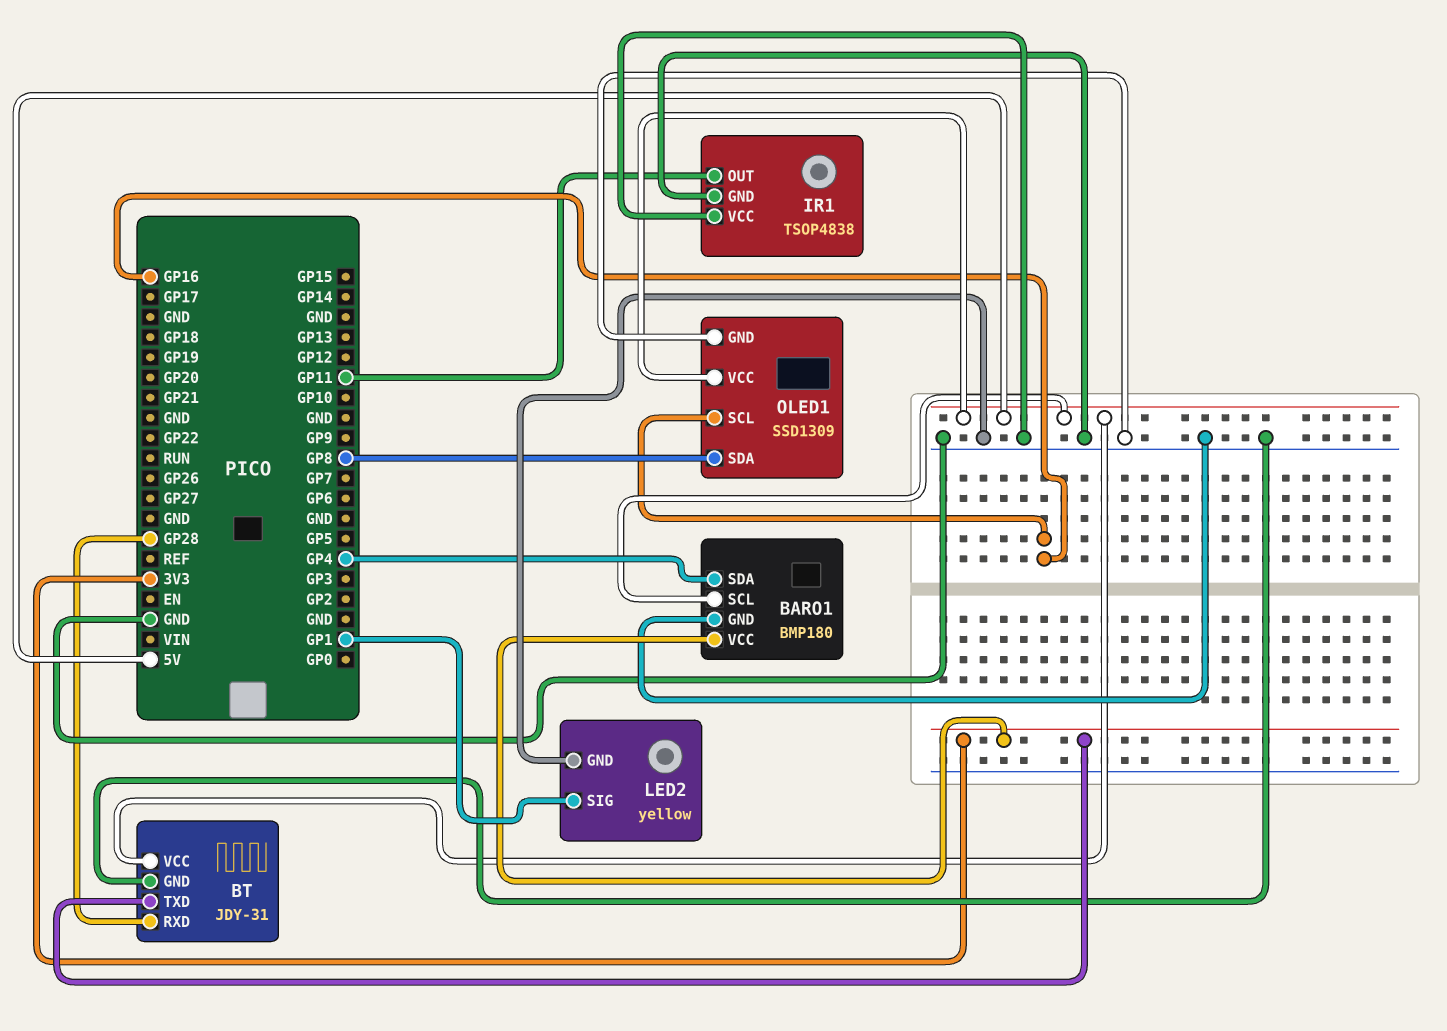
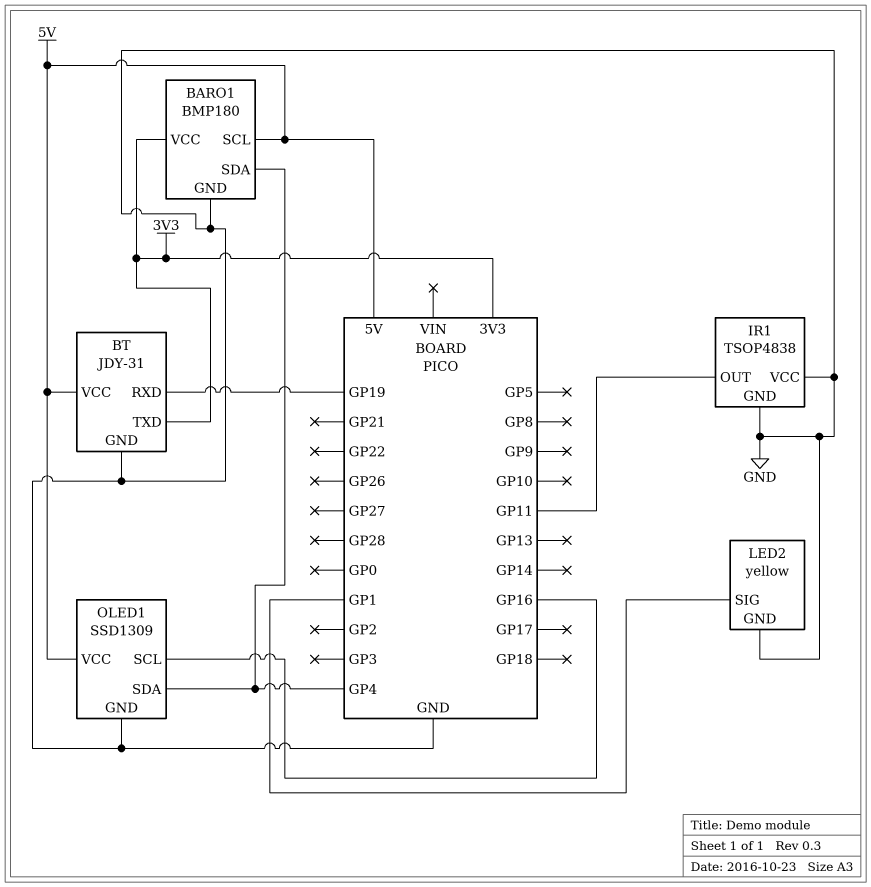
BT pin RXD: GP28 -> GP19
OLED1 pin SDA: GP8 -> GP4

